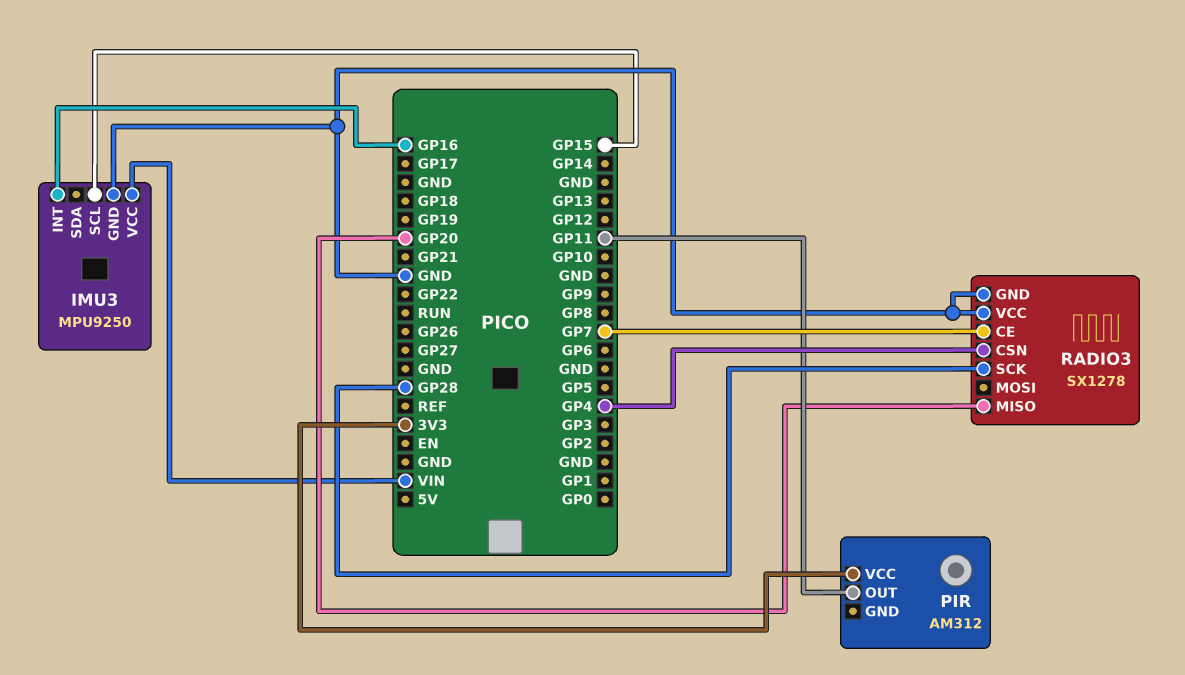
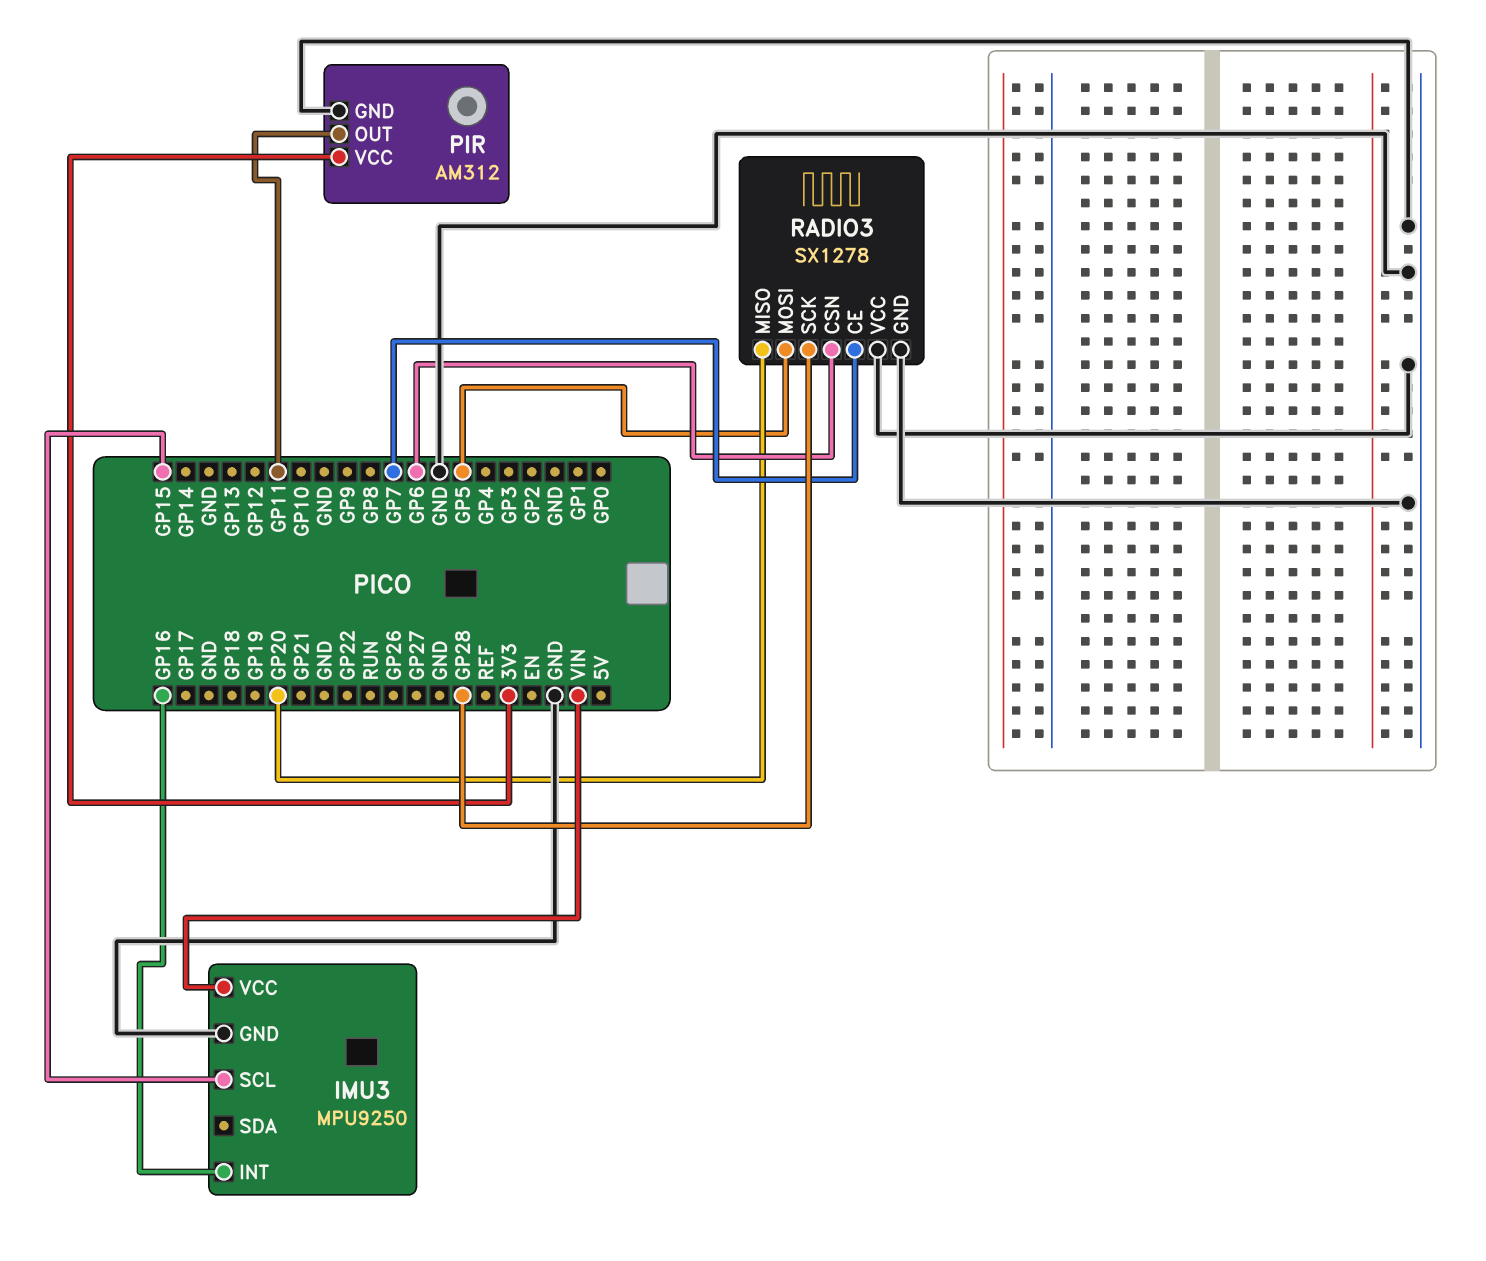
PIR pin GND: none -> GND
RADIO3 pin CSN: GP4 -> GP6
RADIO3 pin MOSI: none -> GP5

